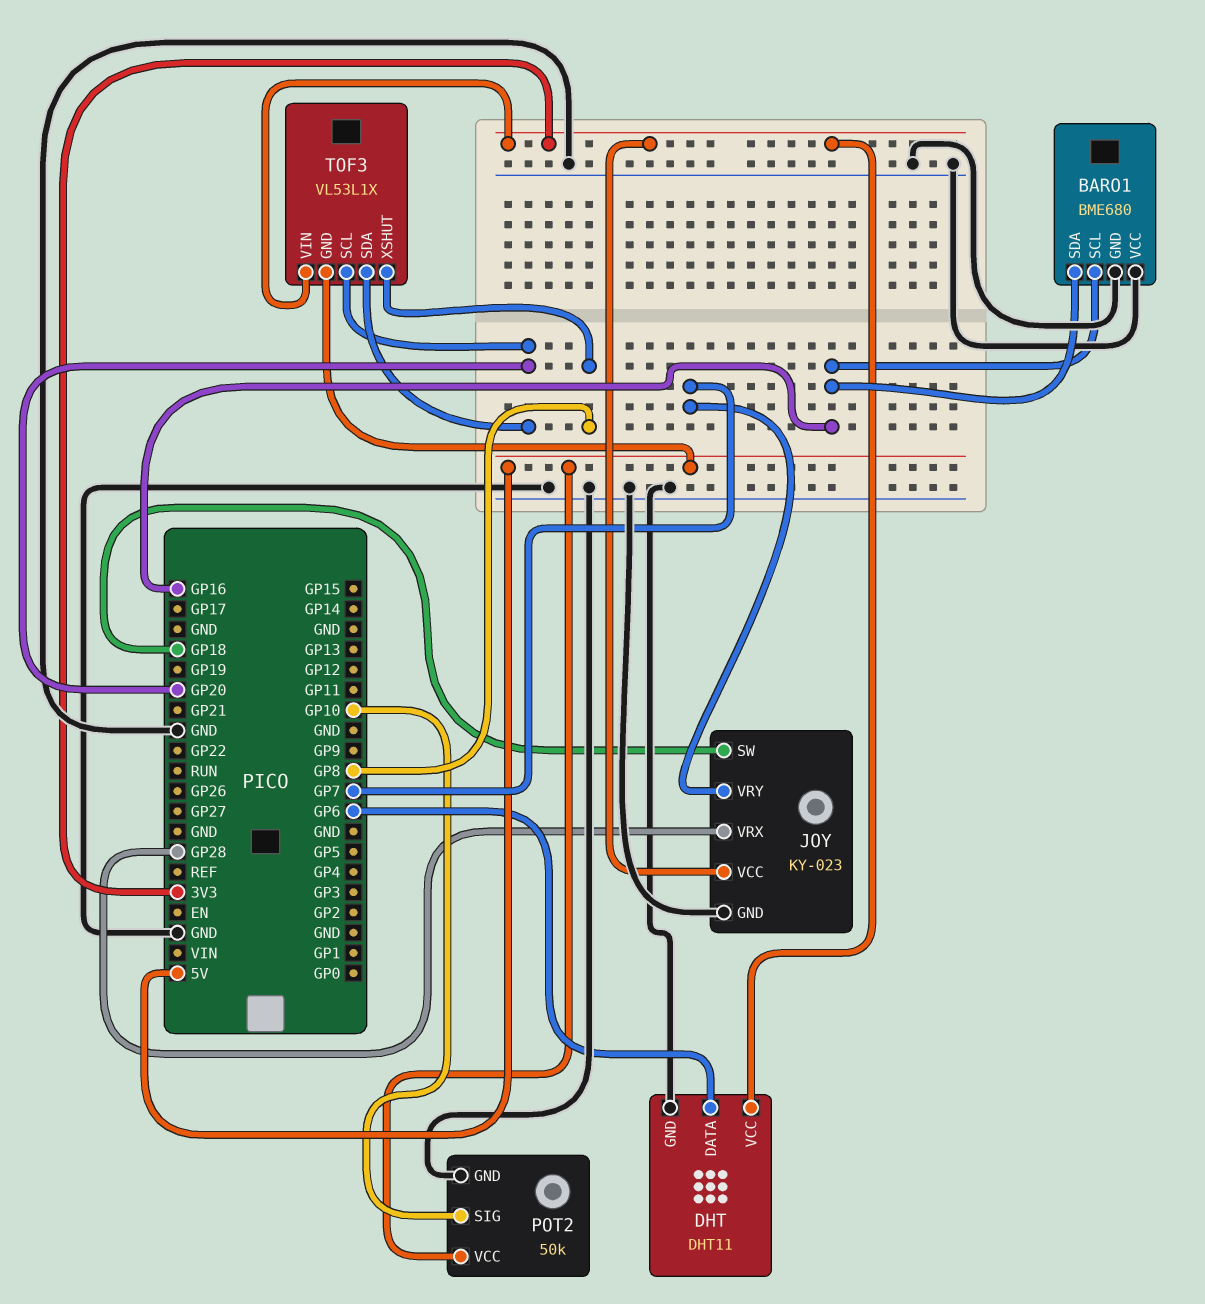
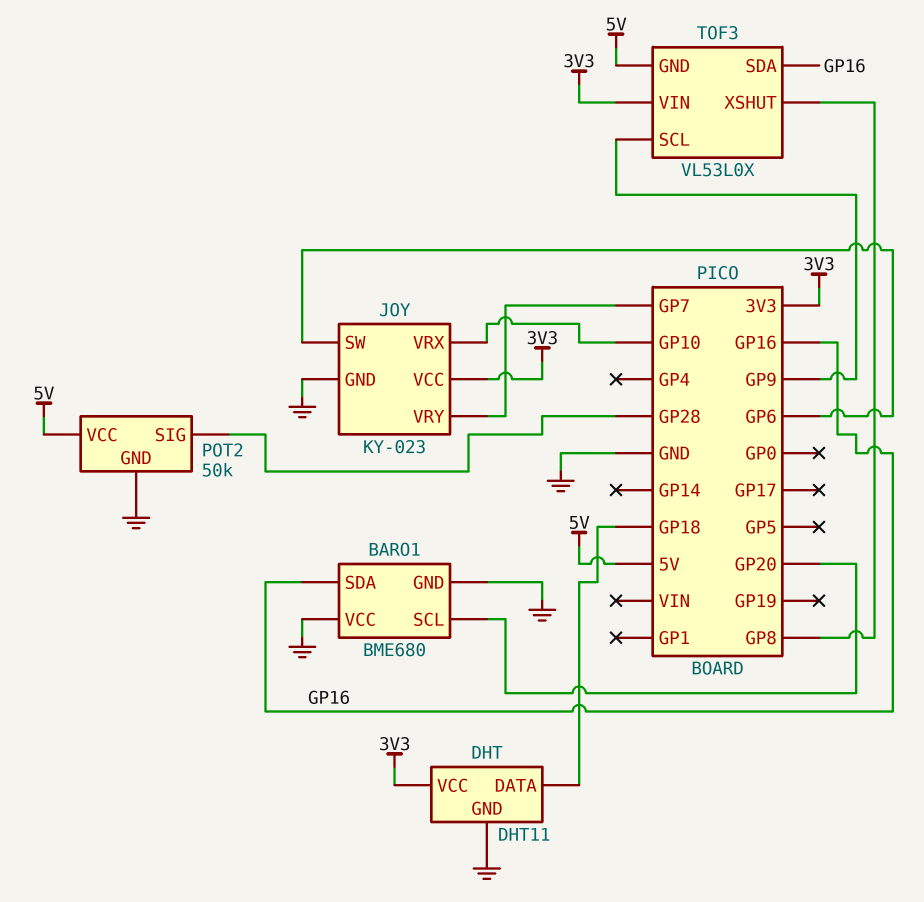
BARO1 pin SCL: GP16 -> GP20
DHT pin DATA: GP6 -> GP18
JOY pin SW: GP18 -> GP6
JOY pin VRX: GP28 -> GP10
POT2 pin SIG: GP10 -> GP28
TOF3: VL53L1X -> VL53L0X
TOF3 pin SCL: GP20 -> GP9
TOF3 pin SDA: GP20 -> GP16

